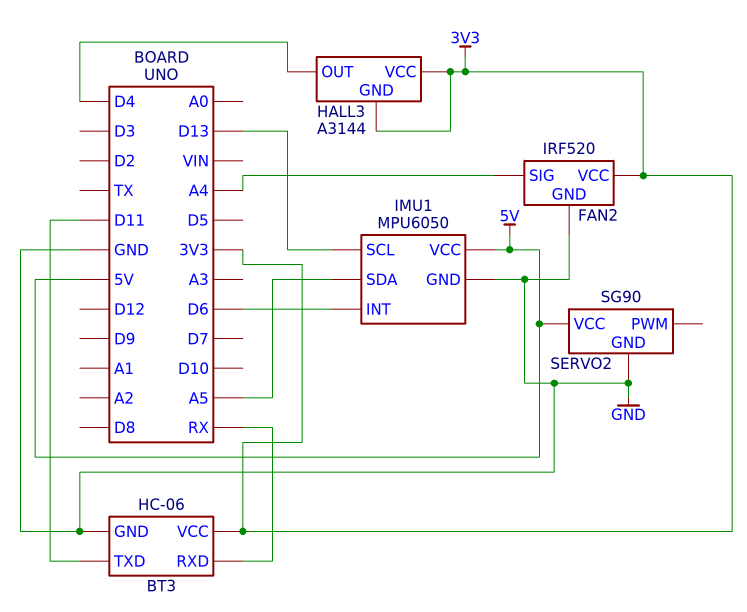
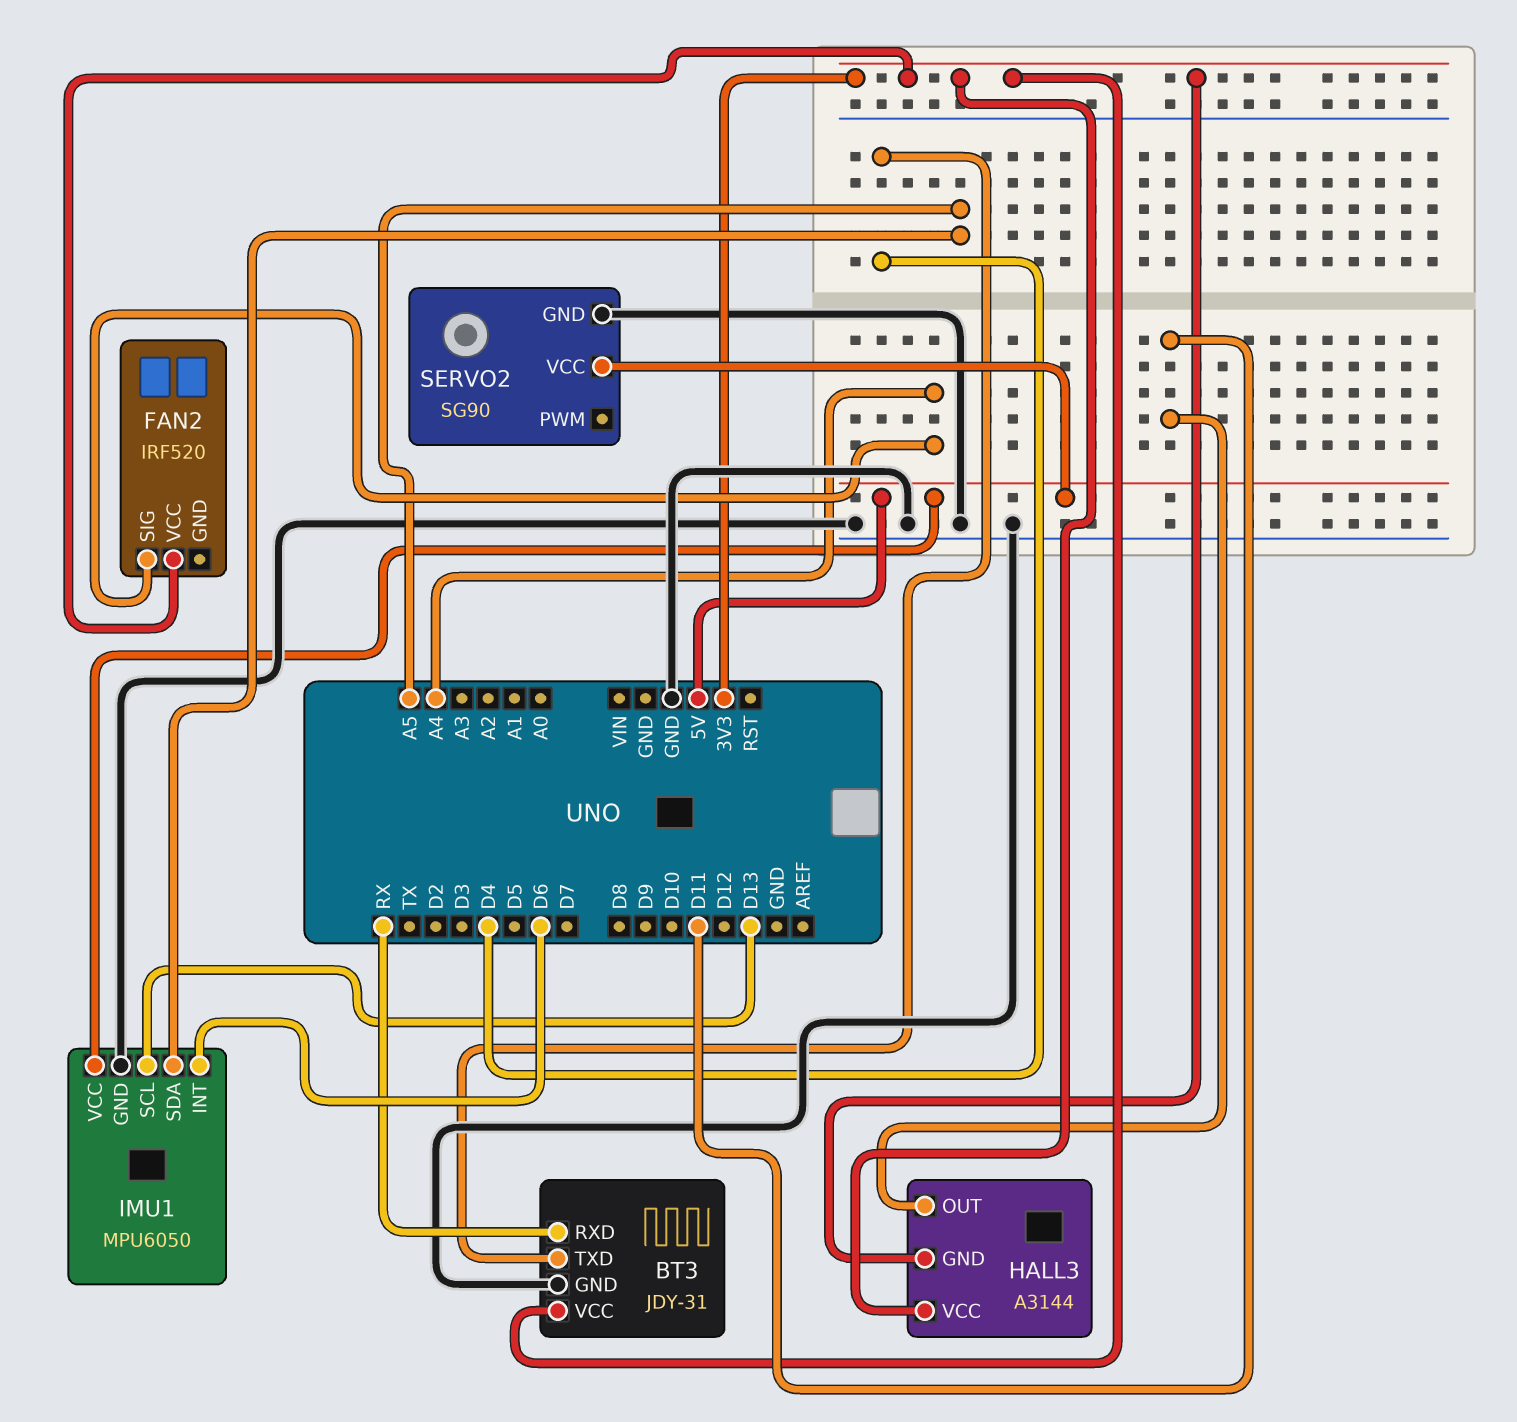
BT3: HC-06 -> JDY-31
BT3 pin TXD: D11 -> D4
FAN2 pin GND: GND -> none
HALL3 pin OUT: D4 -> D11

